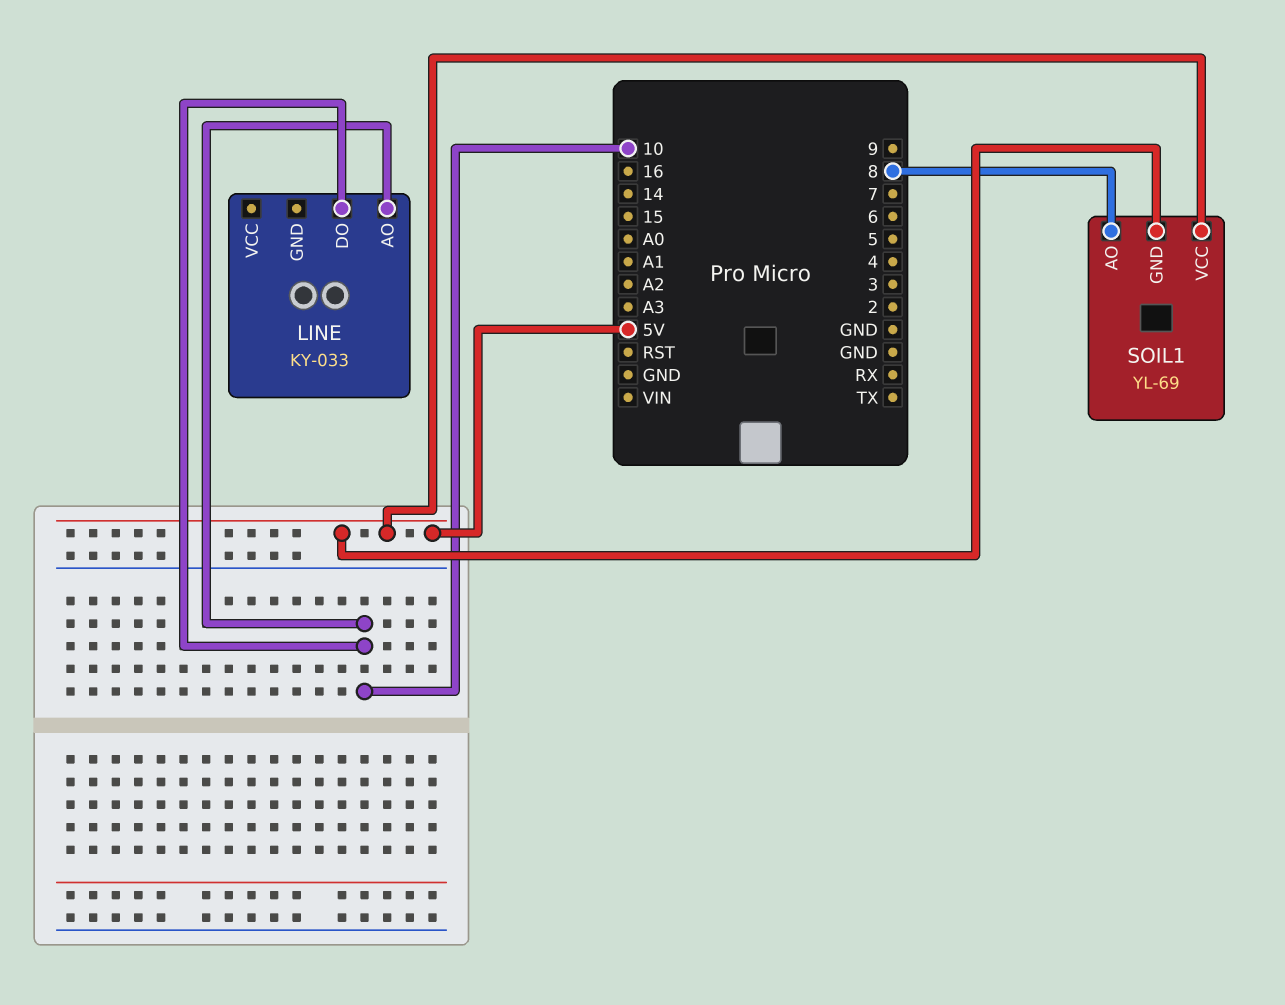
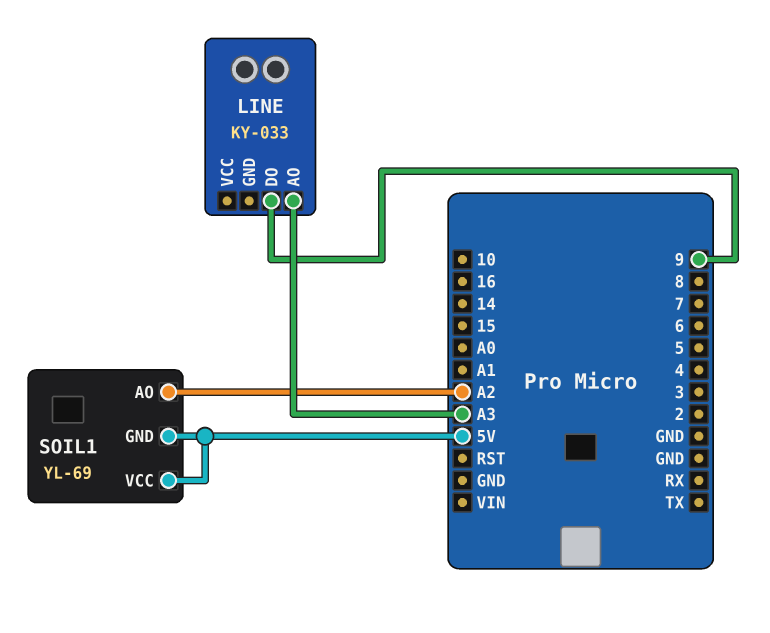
LINE pin AO: 10 -> A3
LINE pin DO: 10 -> 9
SOIL1 pin AO: 8 -> A2

